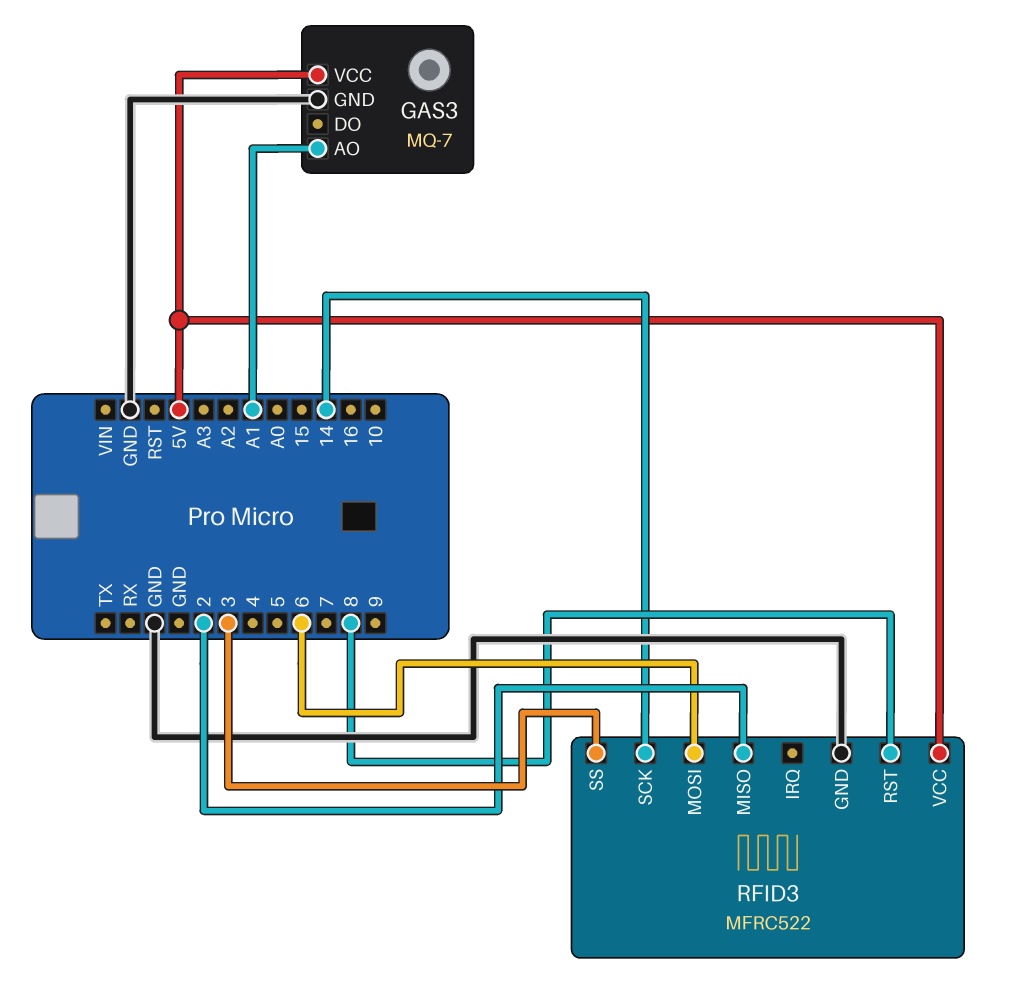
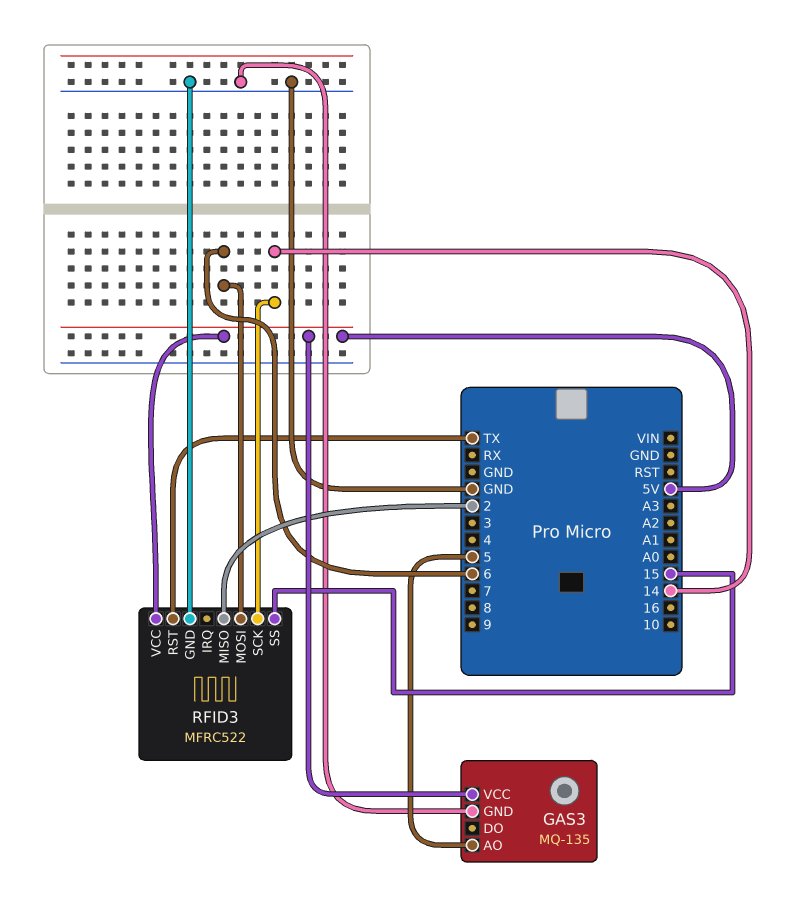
GAS3: MQ-7 -> MQ-135
GAS3 pin AO: A1 -> 5
RFID3 pin RST: 8 -> TX
RFID3 pin SS: 3 -> 15

